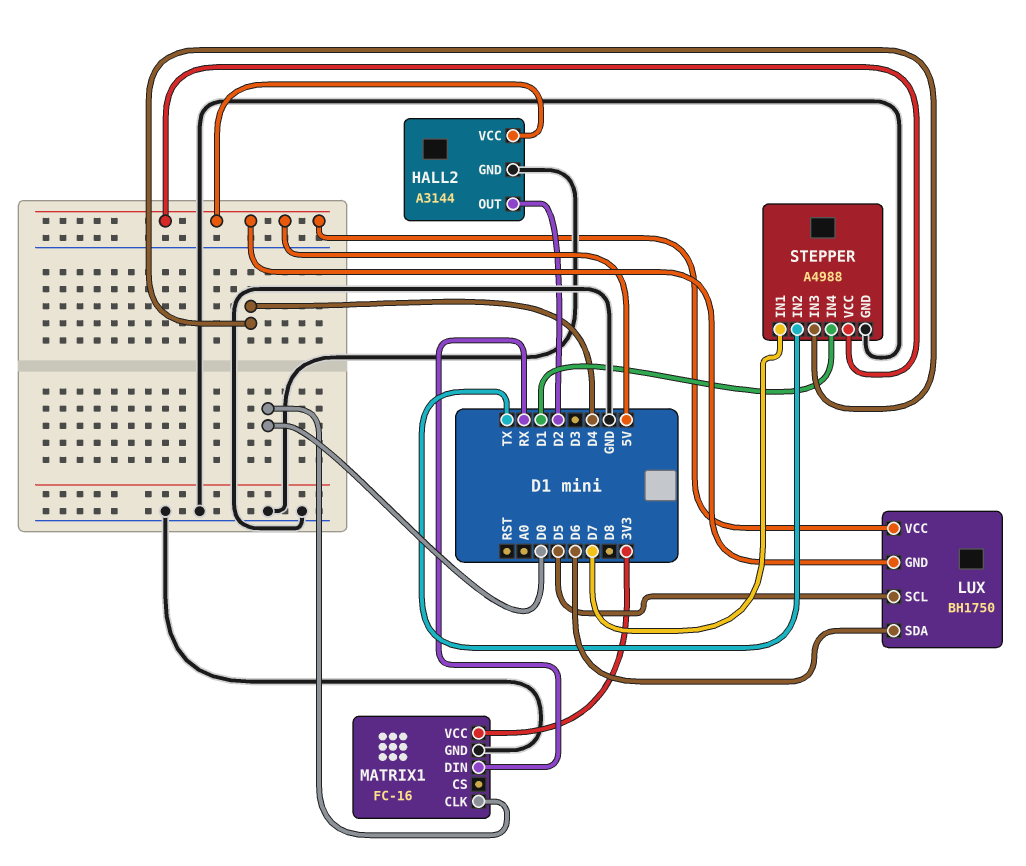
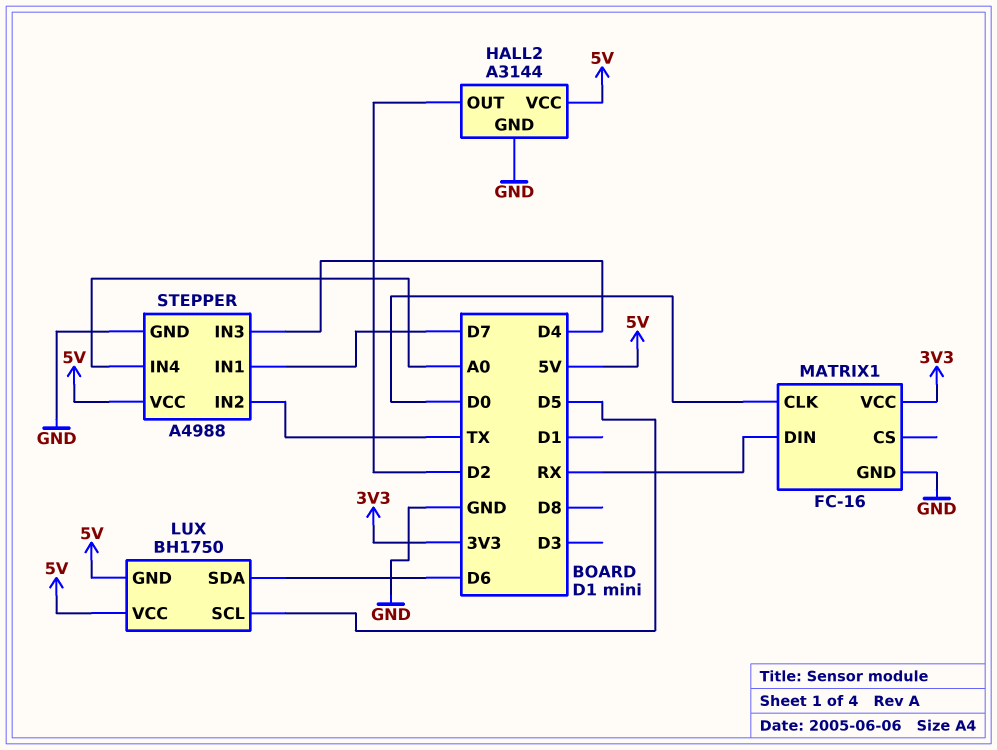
STEPPER pin IN4: D1 -> A0

